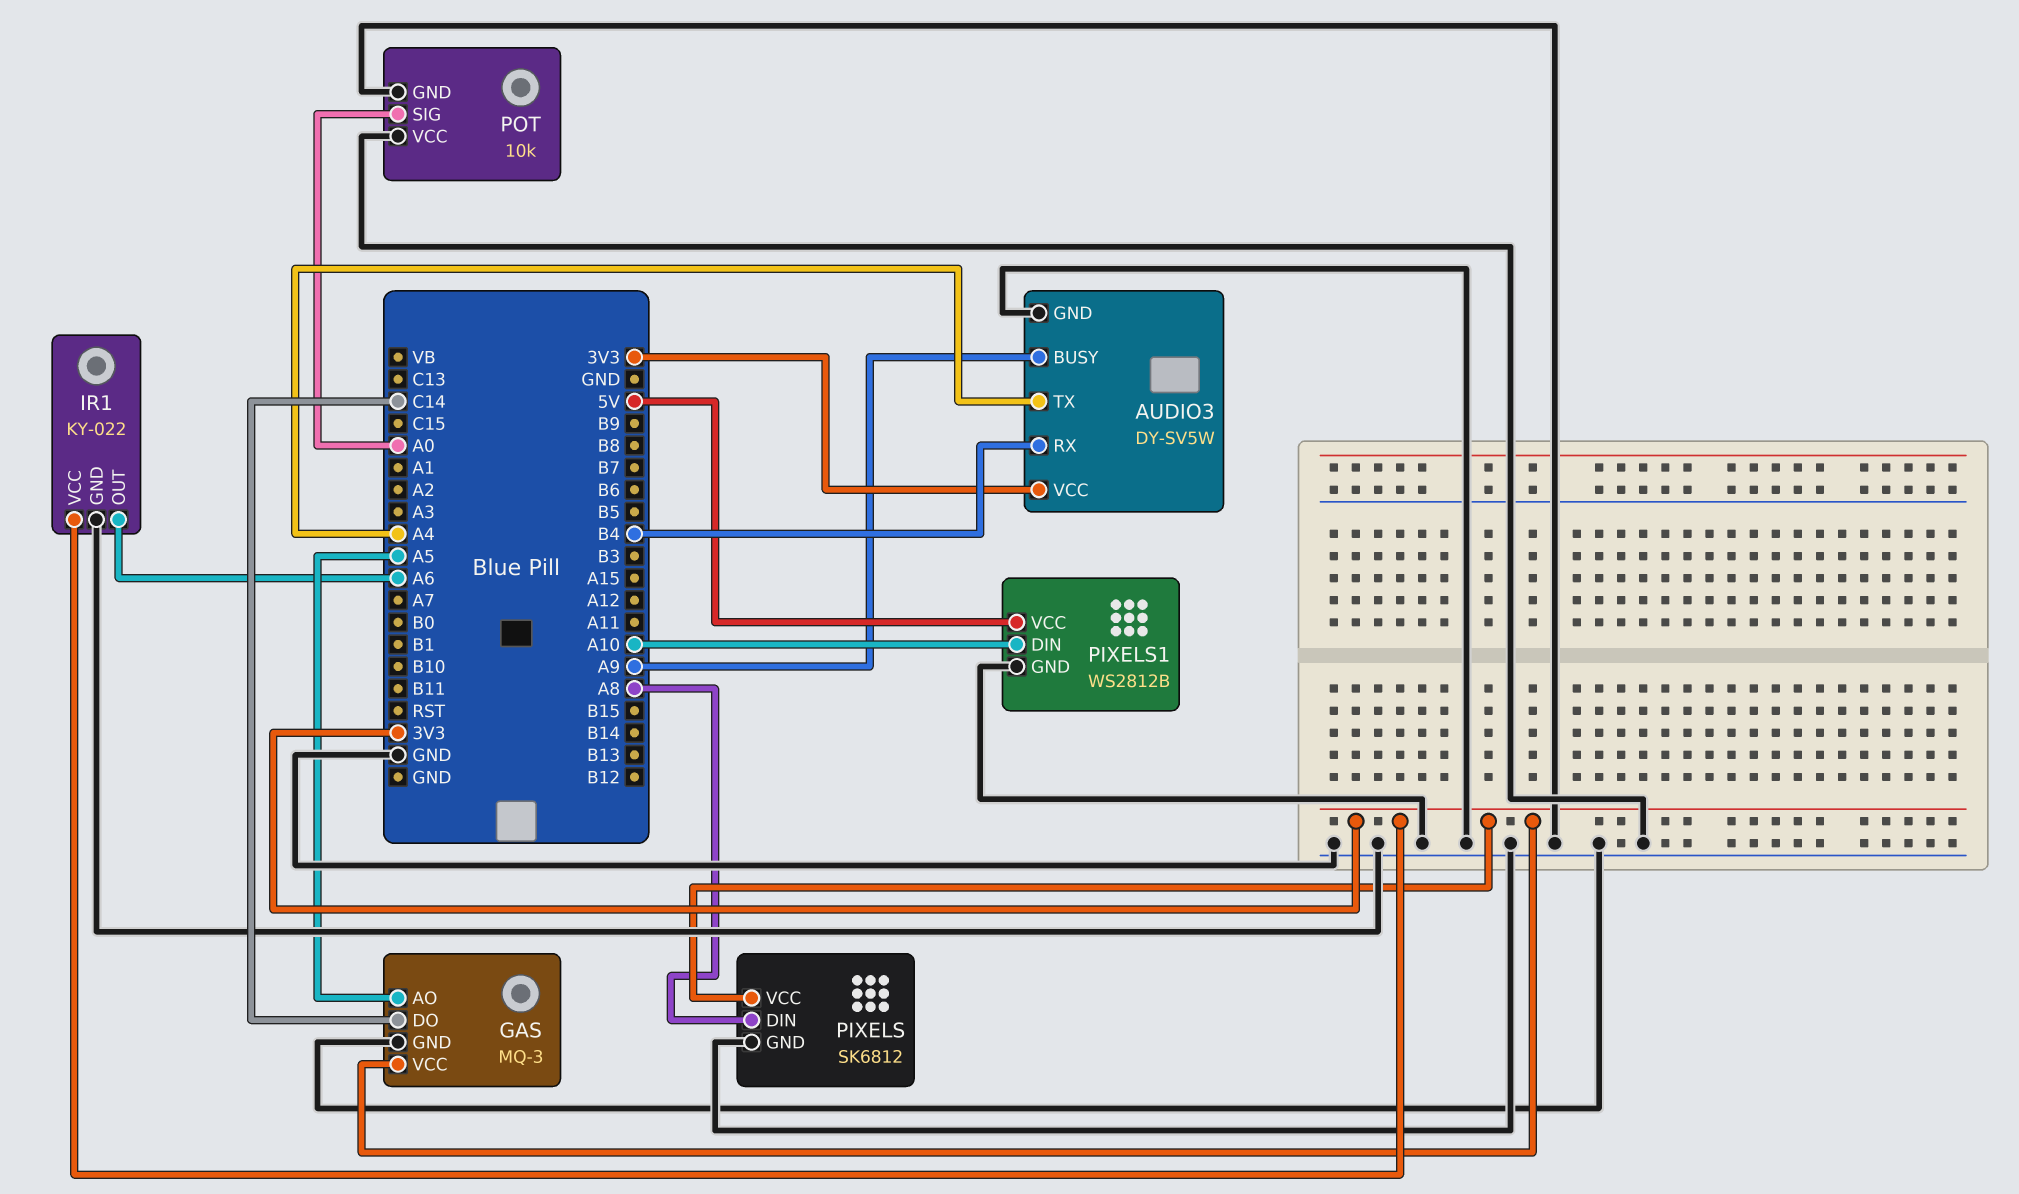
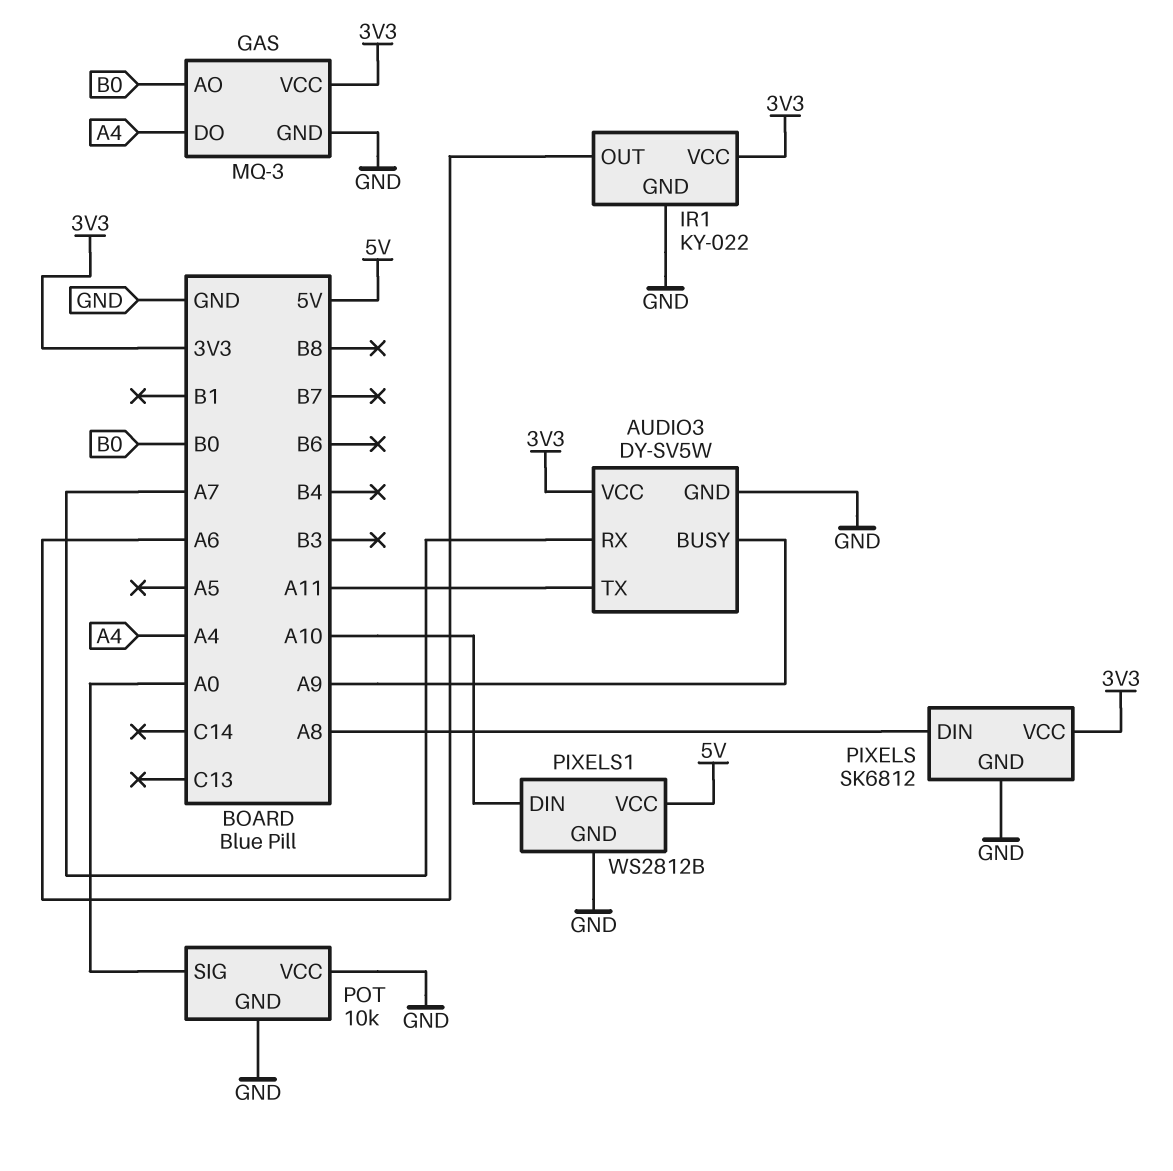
AUDIO3 pin RX: B4 -> A7
AUDIO3 pin TX: A4 -> A11
GAS pin AO: A5 -> B0
GAS pin DO: C14 -> A4

